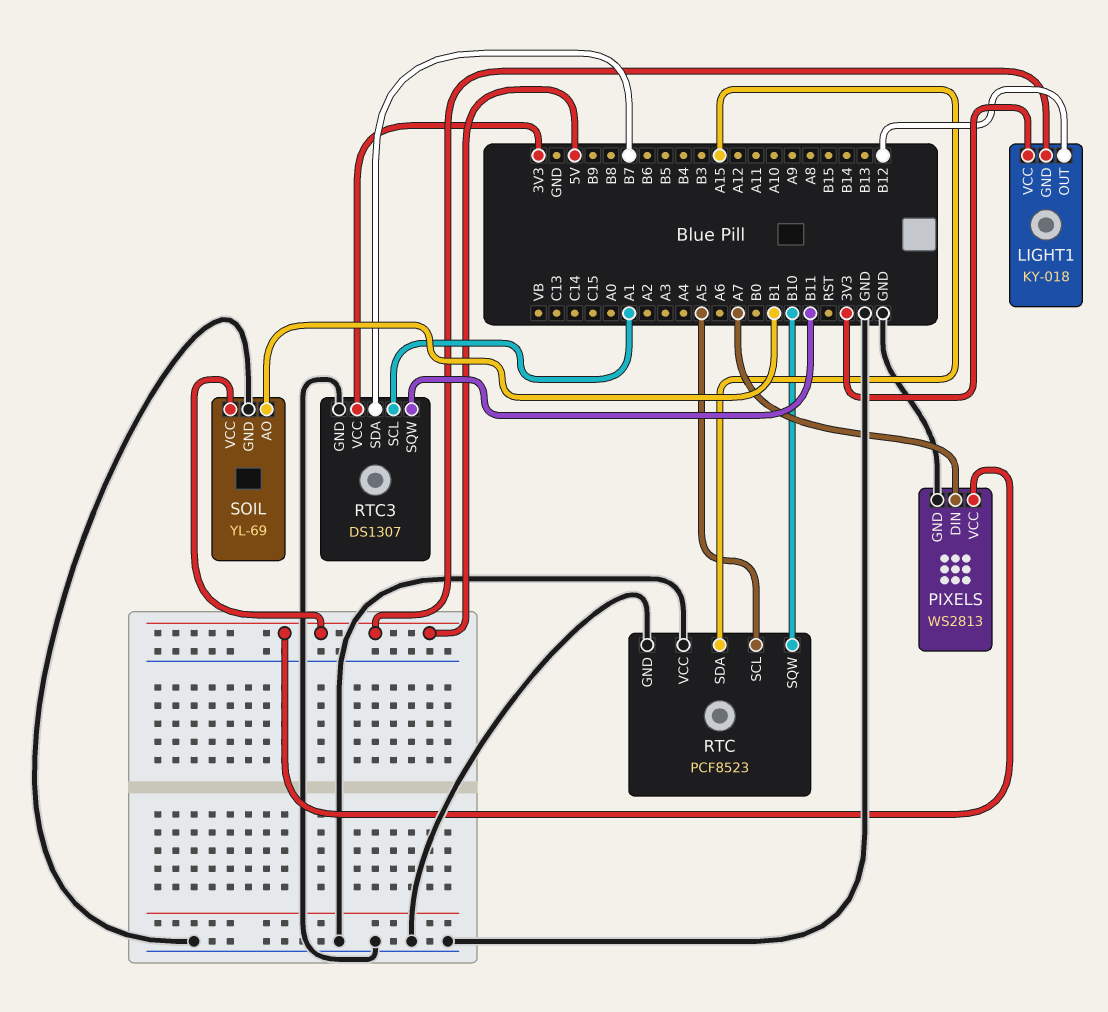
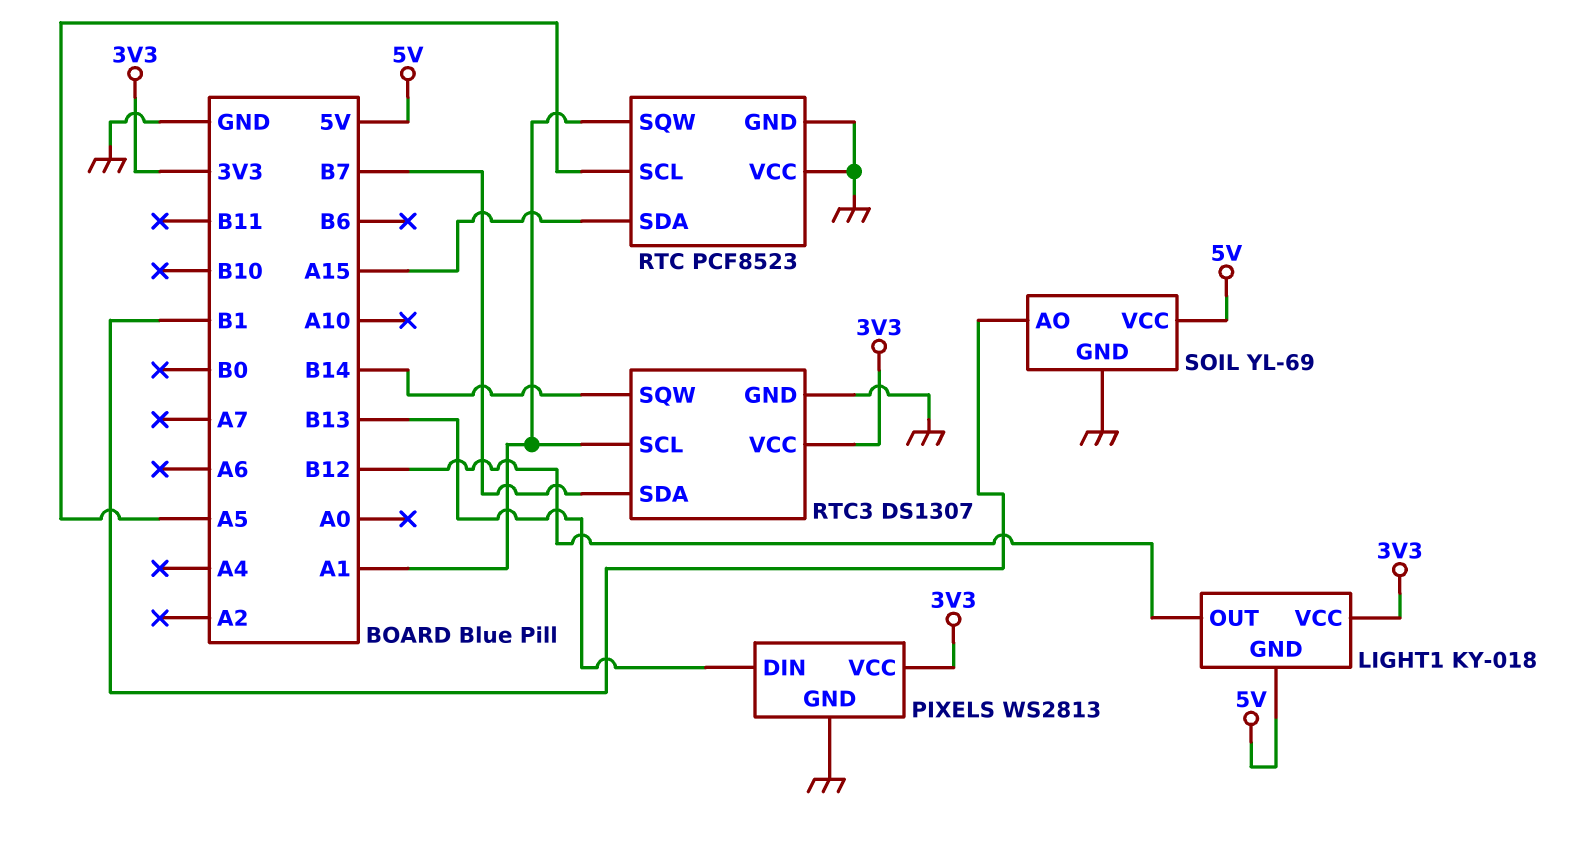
PIXELS pin DIN: A7 -> B13
PIXELS pin VCC: 5V -> 3V3
RTC pin SQW: B10 -> A1
RTC3 pin SQW: B11 -> B14

